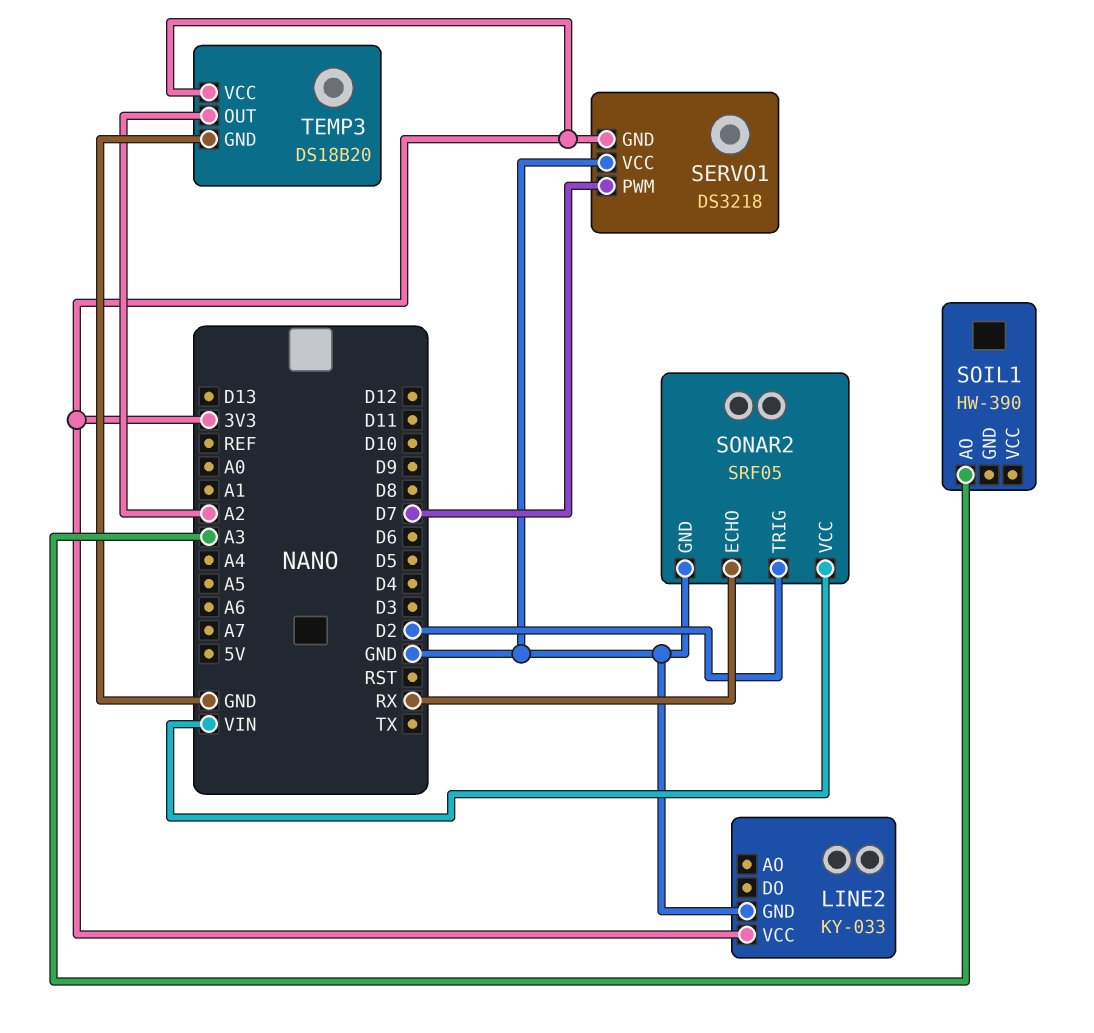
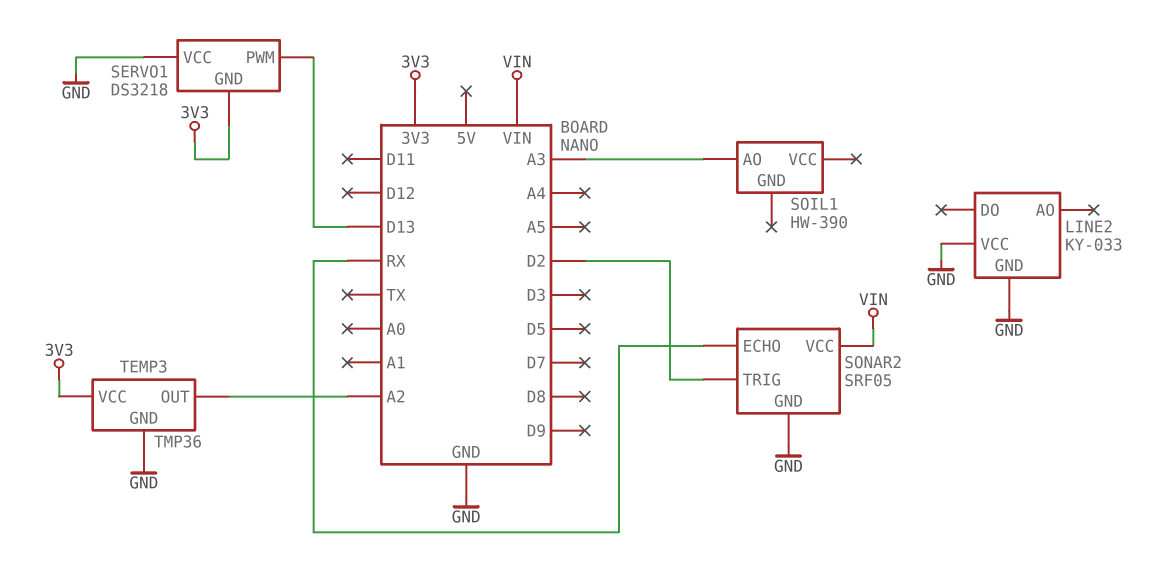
LINE2 pin VCC: 3V3 -> GND
SERVO1 pin PWM: D7 -> D13
TEMP3: DS18B20 -> TMP36

